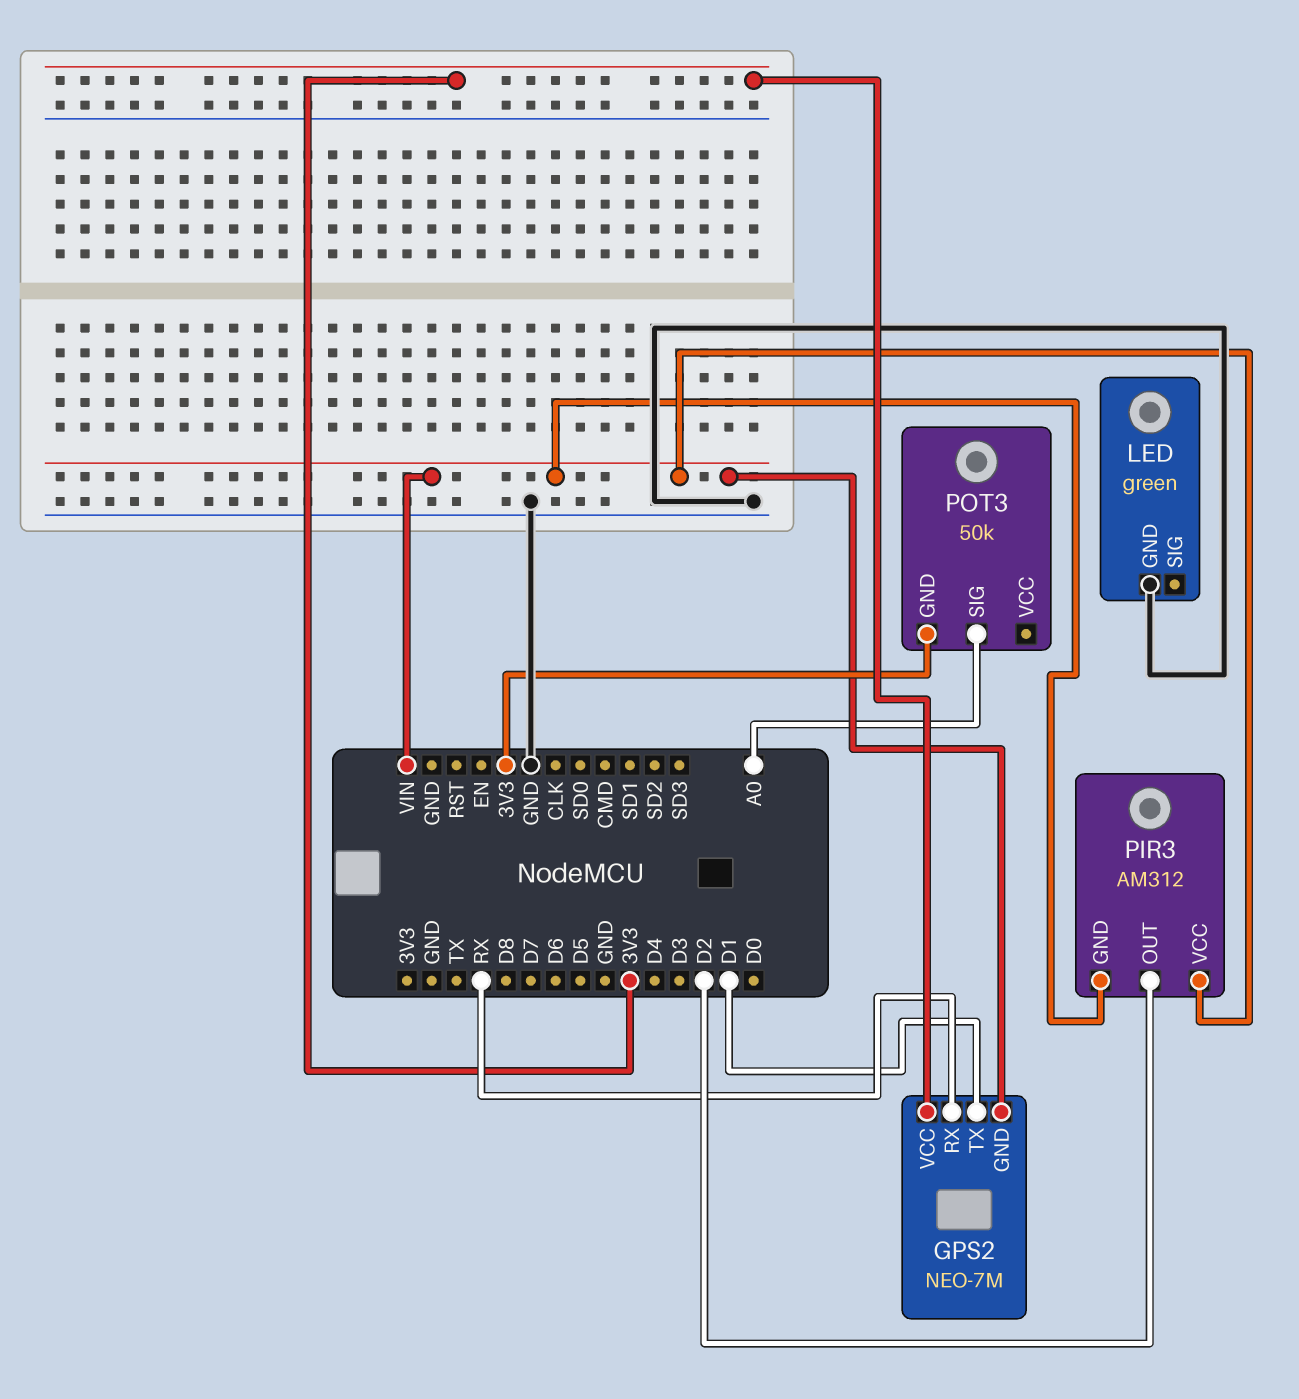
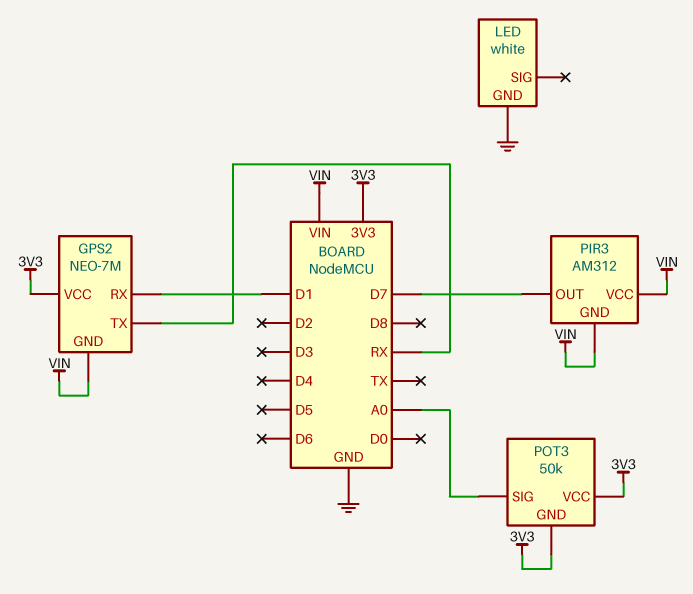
GPS2 pin RX: RX -> D1
GPS2 pin TX: D1 -> RX
LED: green -> white
PIR3 pin OUT: D2 -> D7
POT3 pin VCC: none -> 3V3

